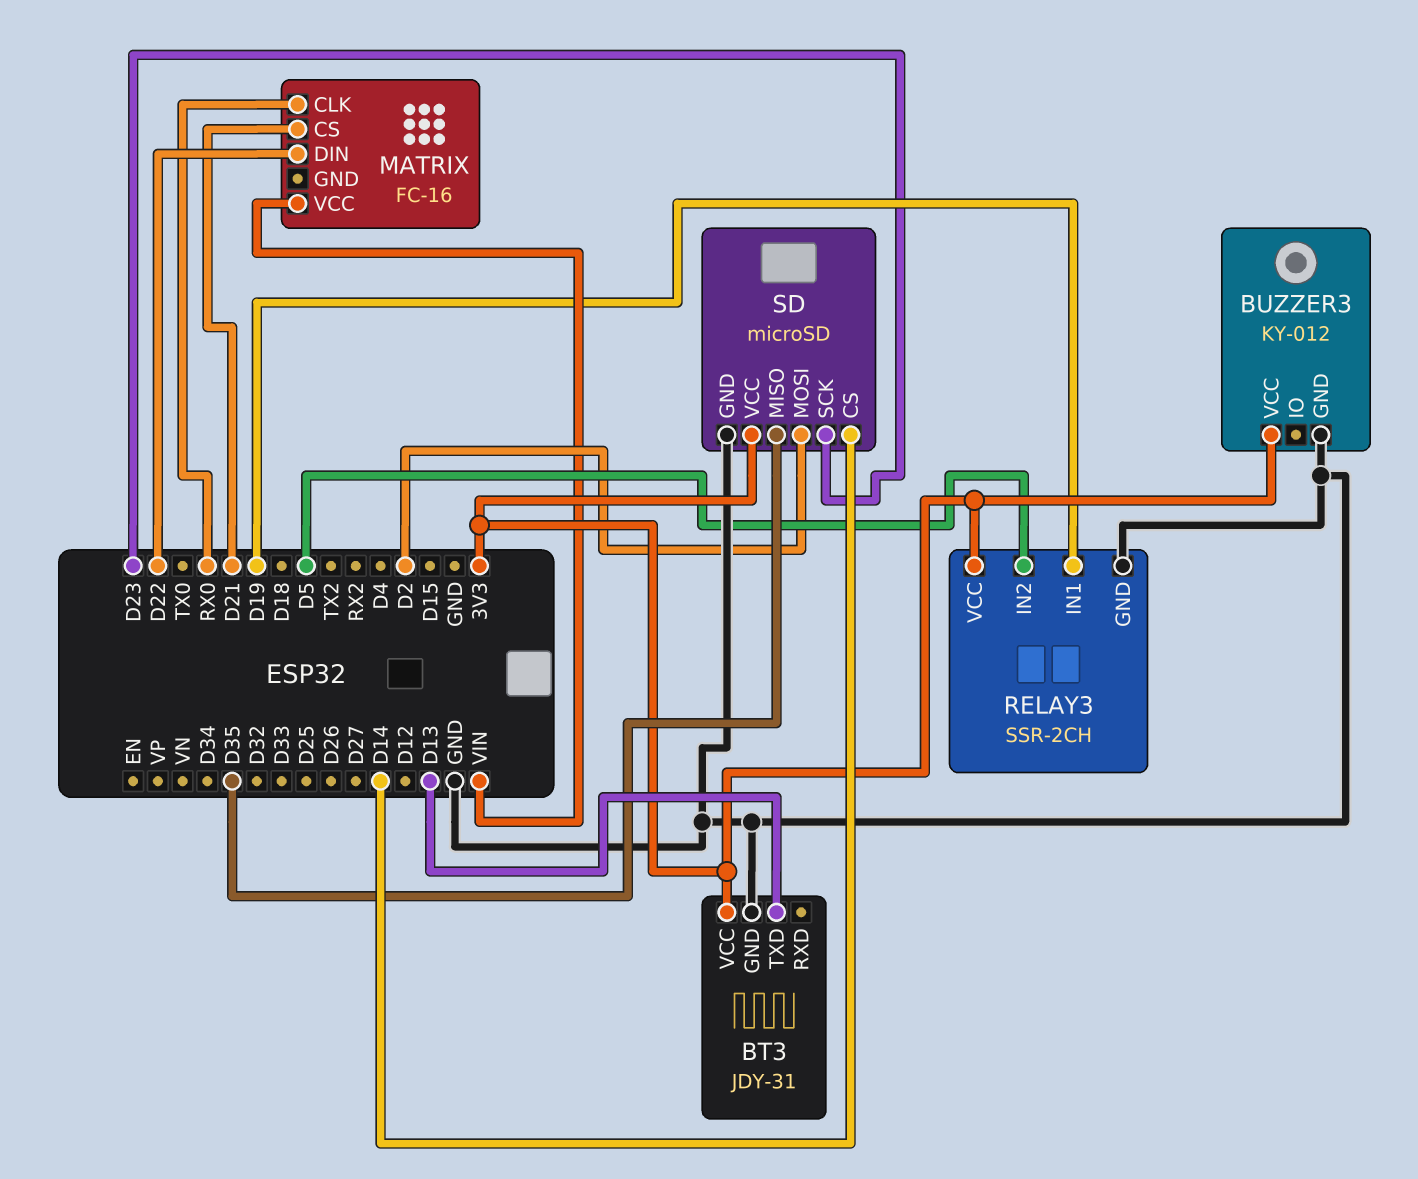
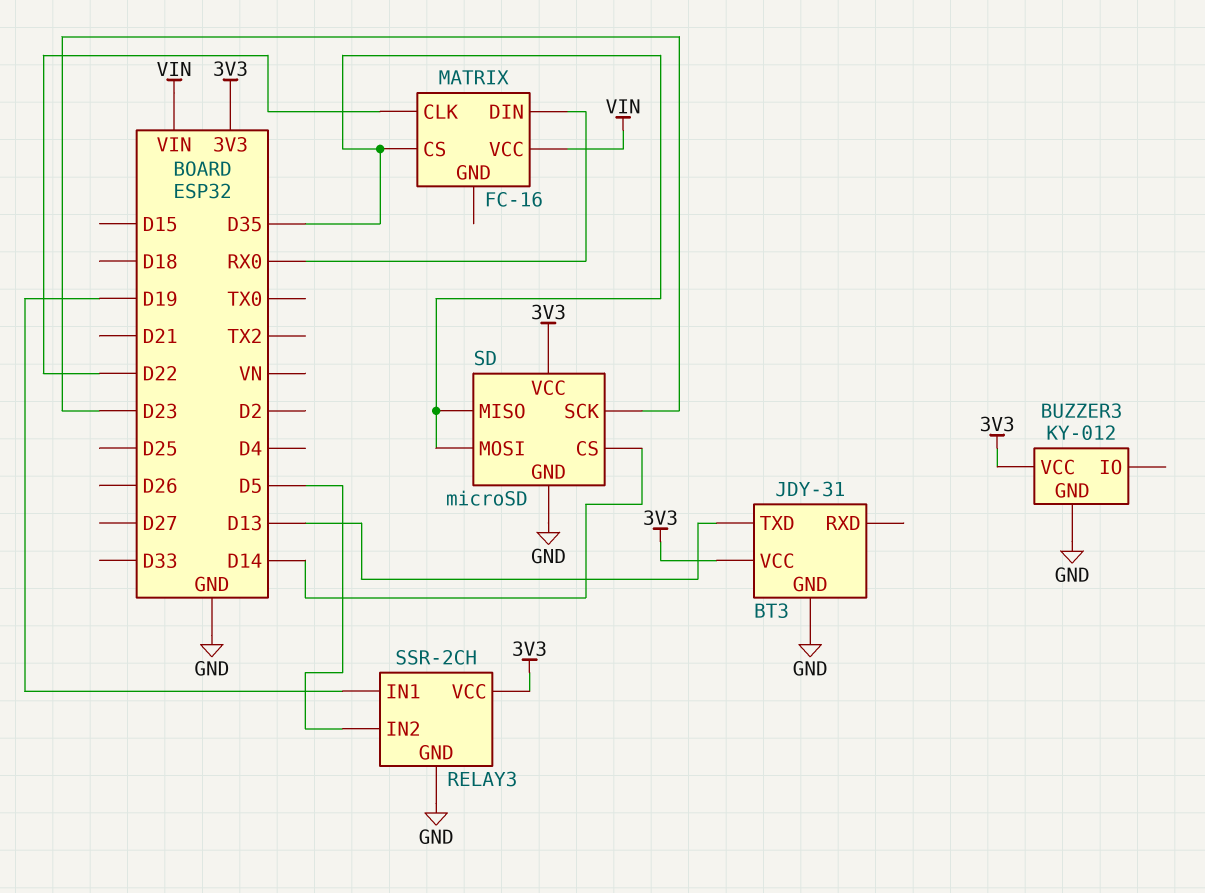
MATRIX pin CLK: RX0 -> D22
MATRIX pin CS: D21 -> D35
MATRIX pin DIN: D22 -> RX0
SD pin MOSI: D2 -> D35

